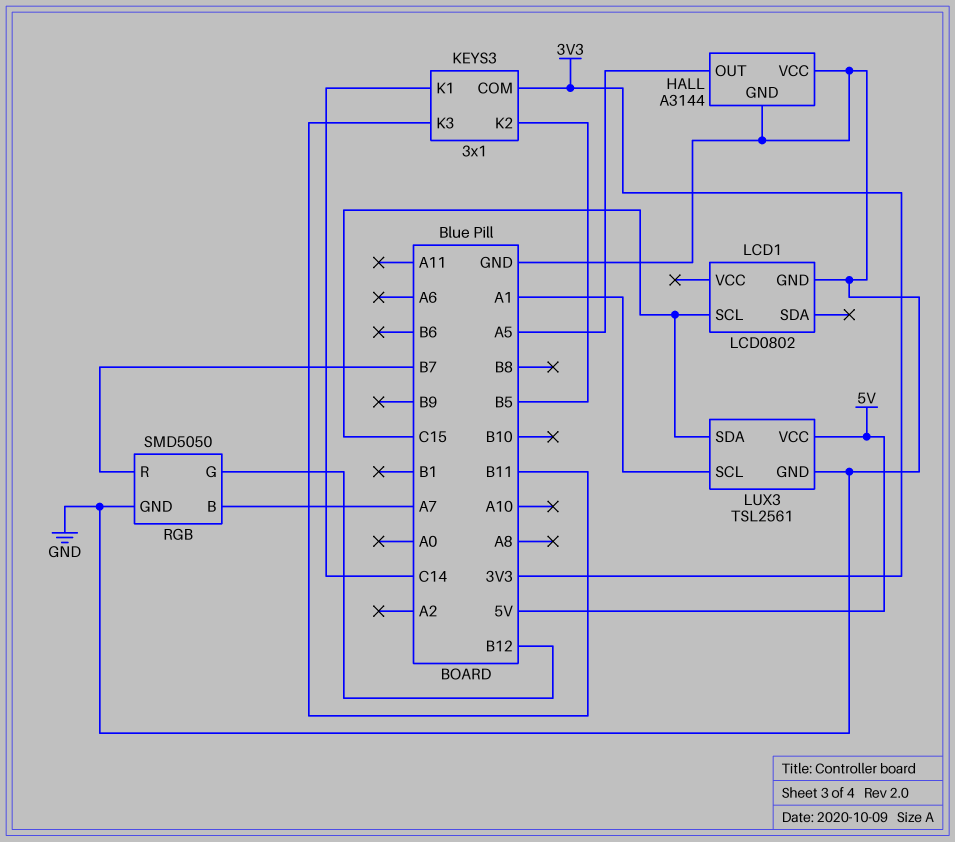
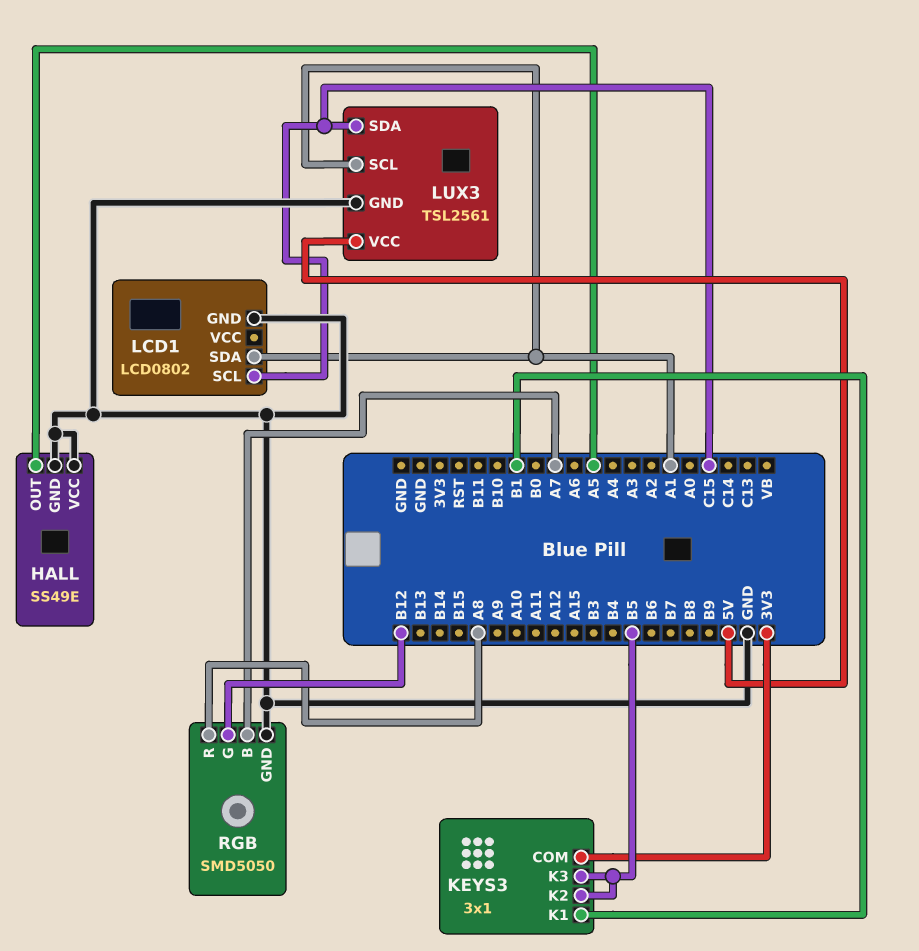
HALL: A3144 -> SS49E
KEYS3 pin K1: C14 -> B1
KEYS3 pin K3: B11 -> B5
LCD1 pin SDA: none -> A1
RGB pin R: B7 -> A8

